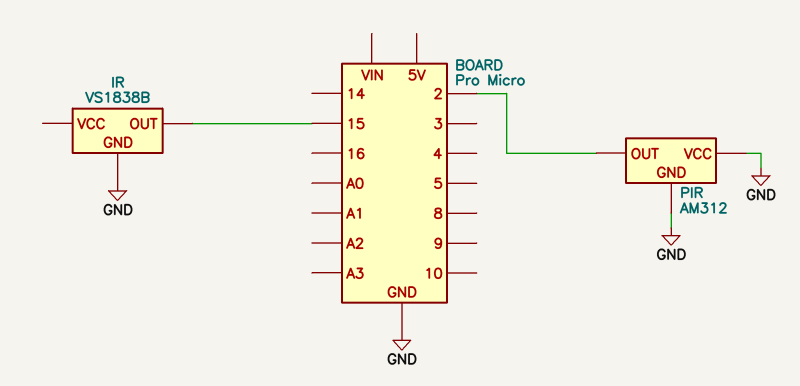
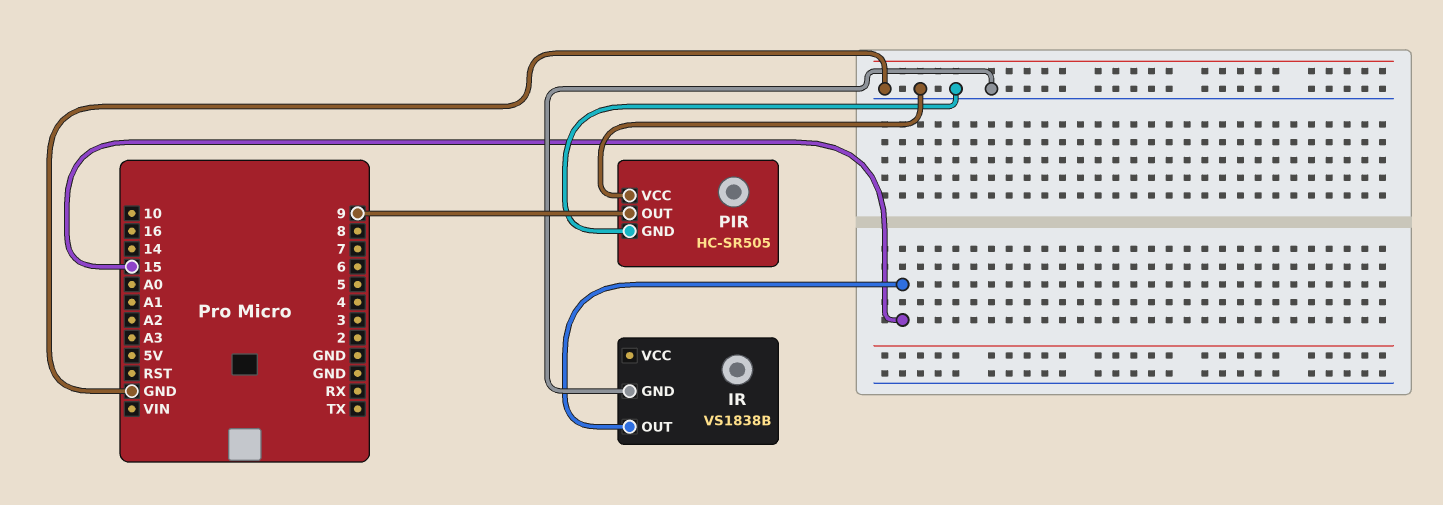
PIR: AM312 -> HC-SR505
PIR pin OUT: 2 -> 9

